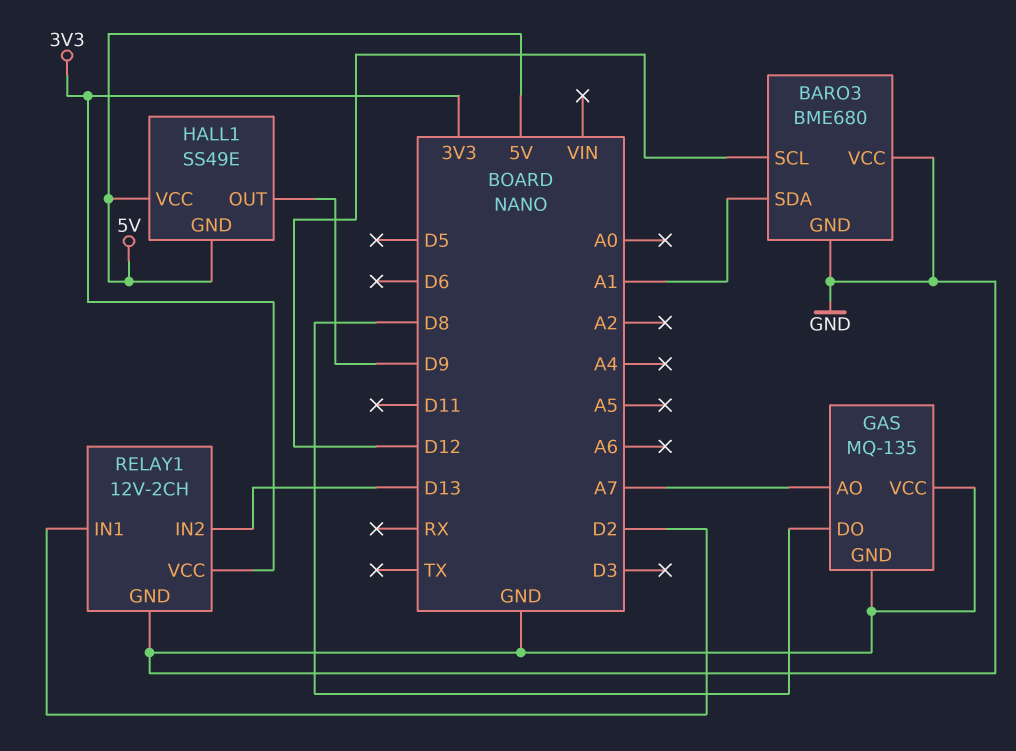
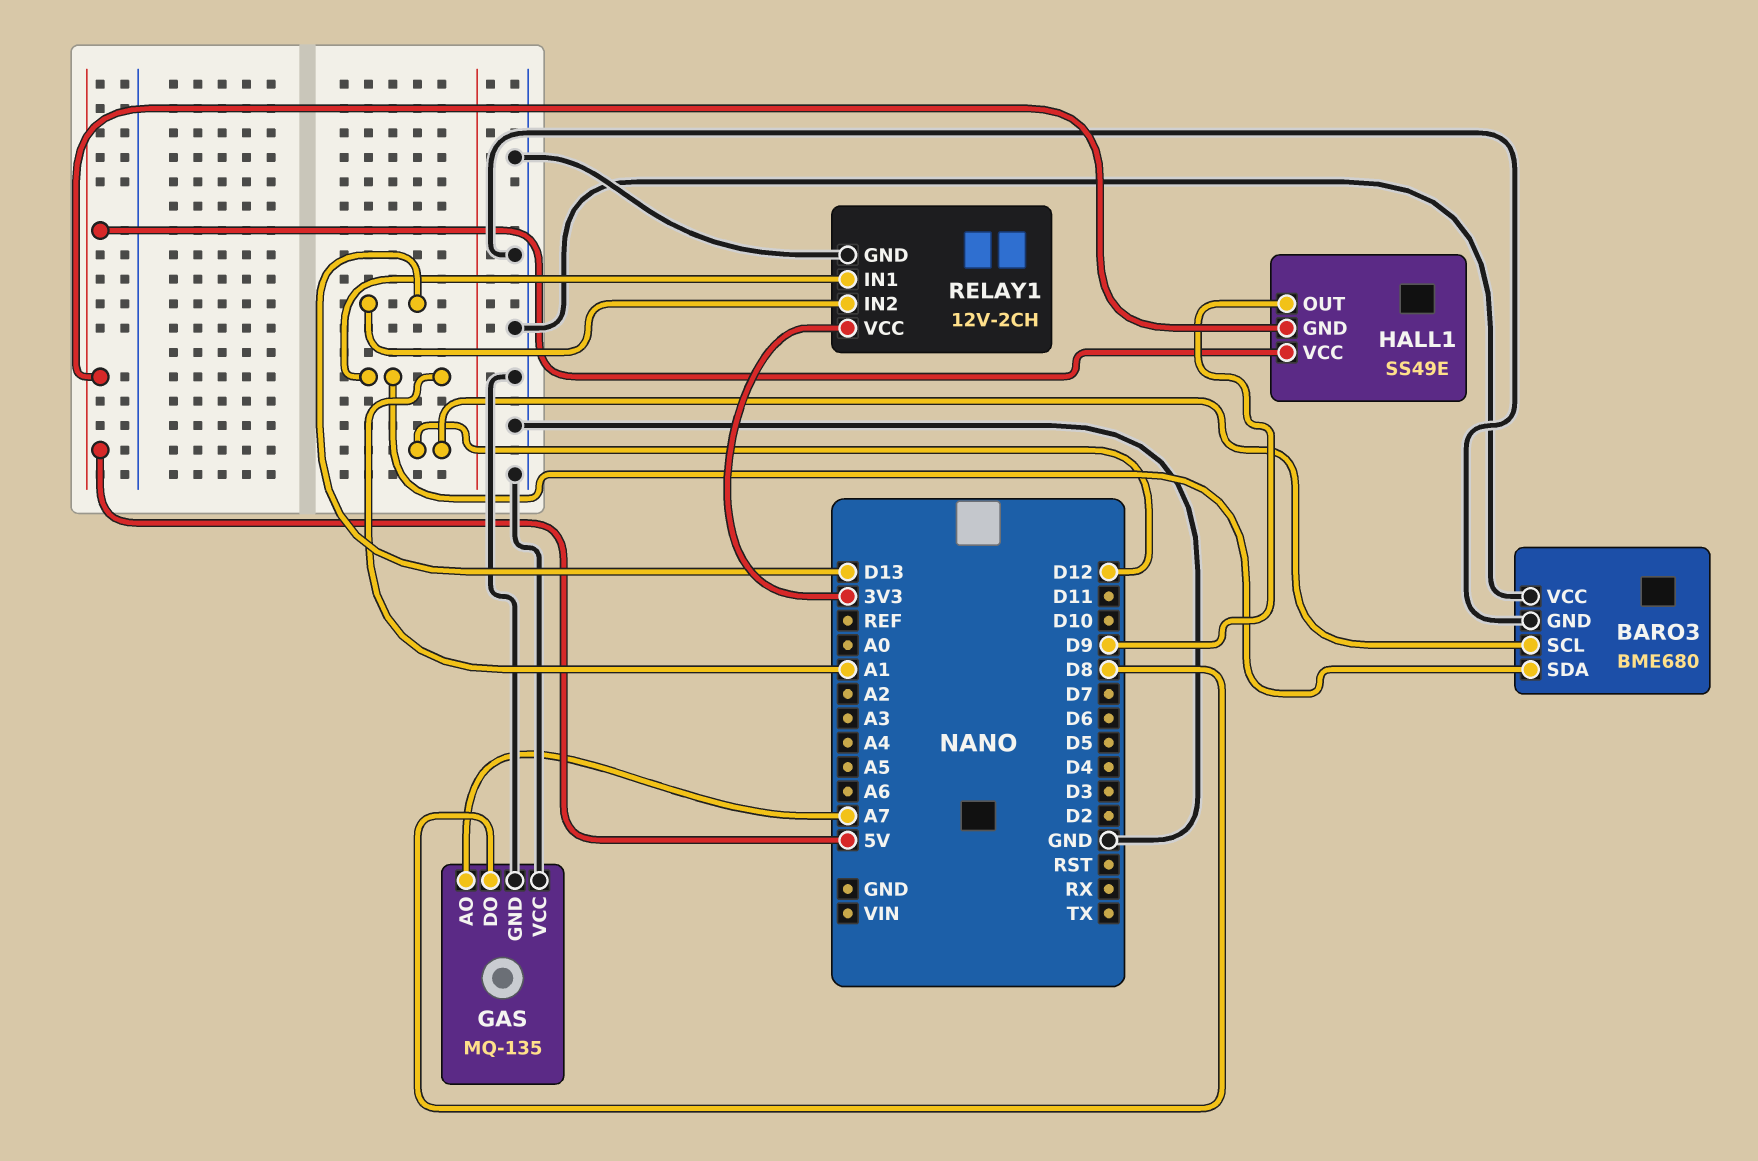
RELAY1 pin IN1: D2 -> A1

